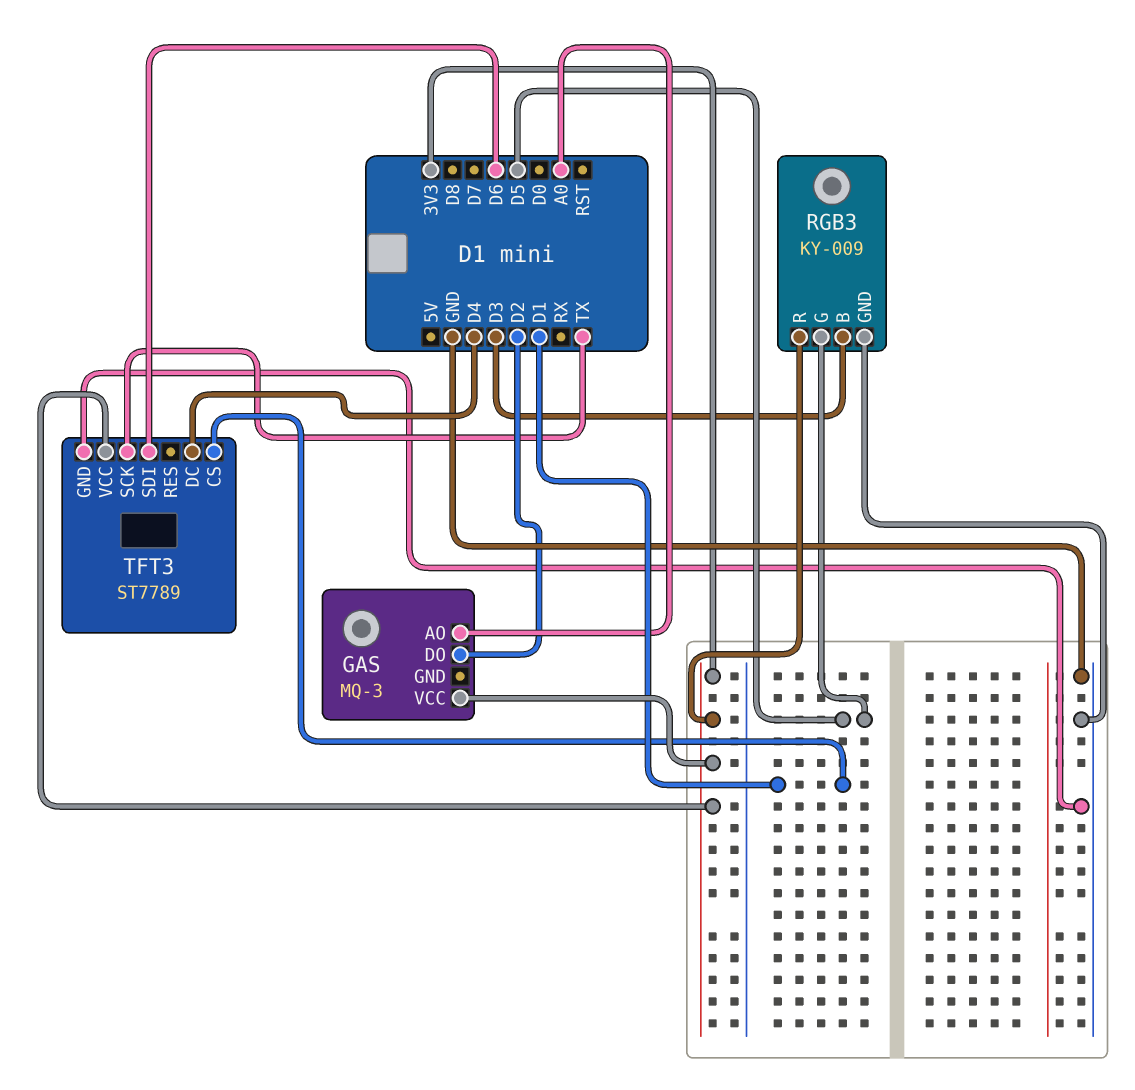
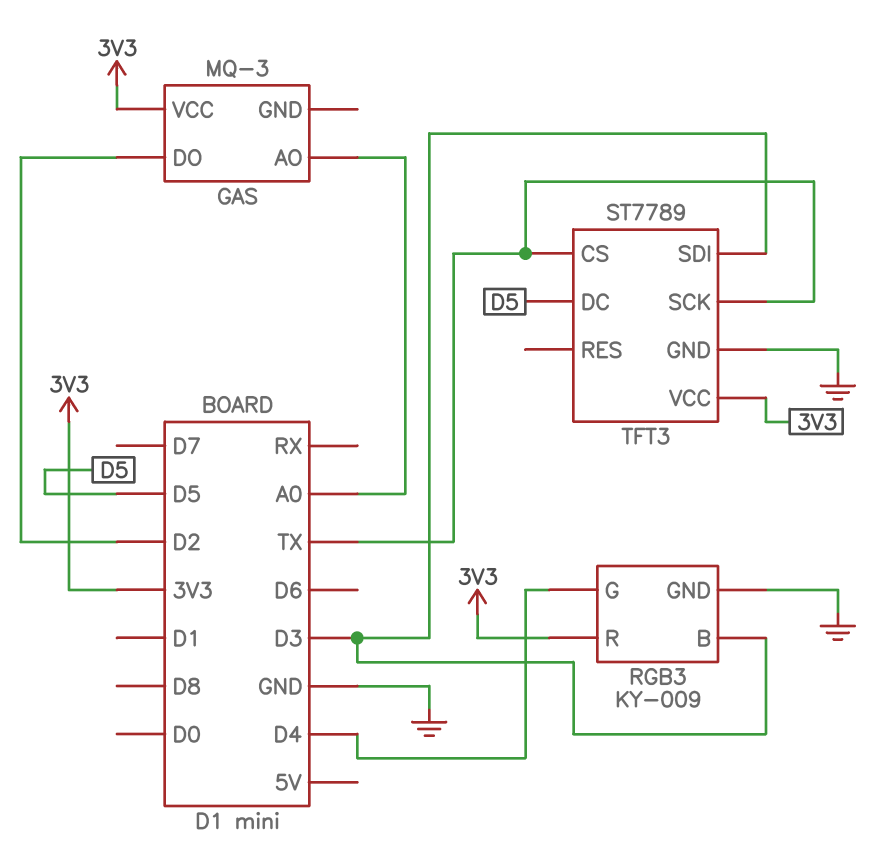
RGB3 pin G: D5 -> D4
TFT3 pin CS: D1 -> TX
TFT3 pin DC: D4 -> D5
TFT3 pin SDI: D6 -> D3

